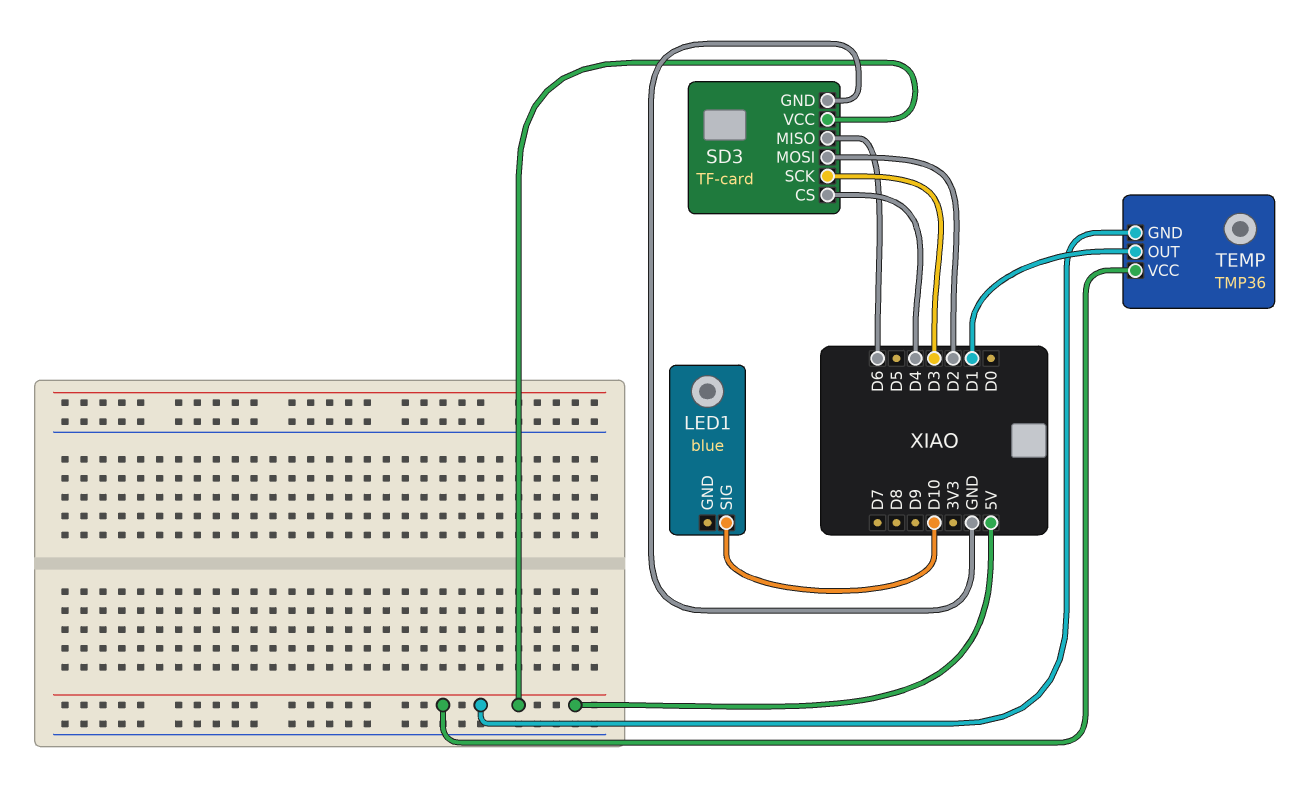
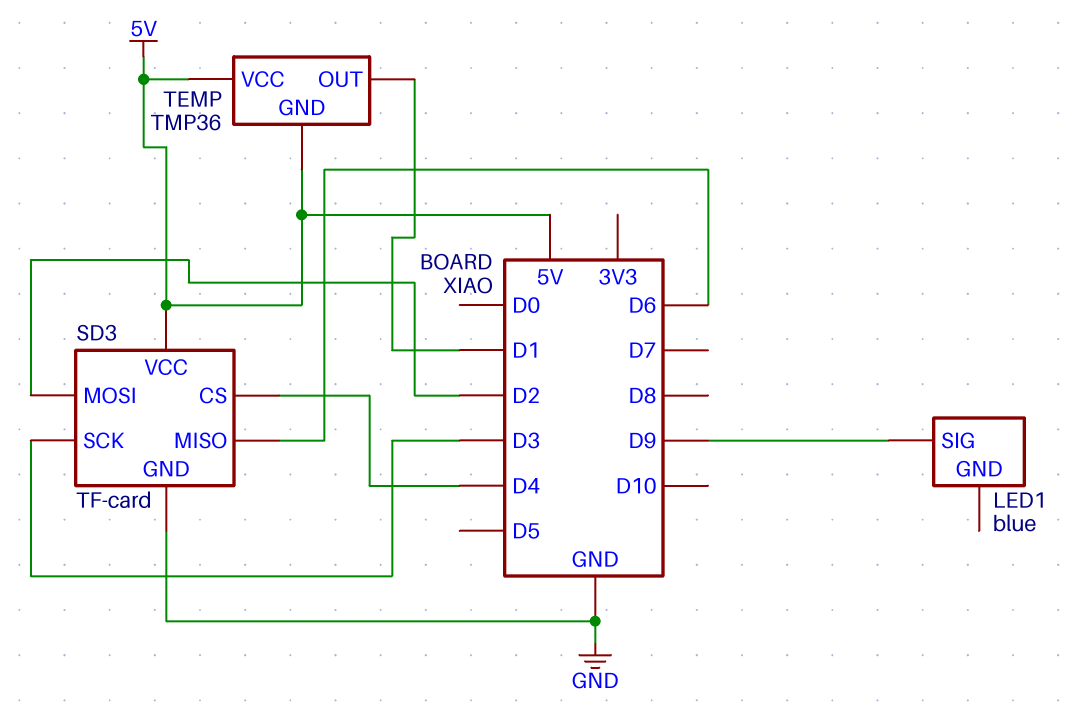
LED1 pin SIG: D10 -> D9

